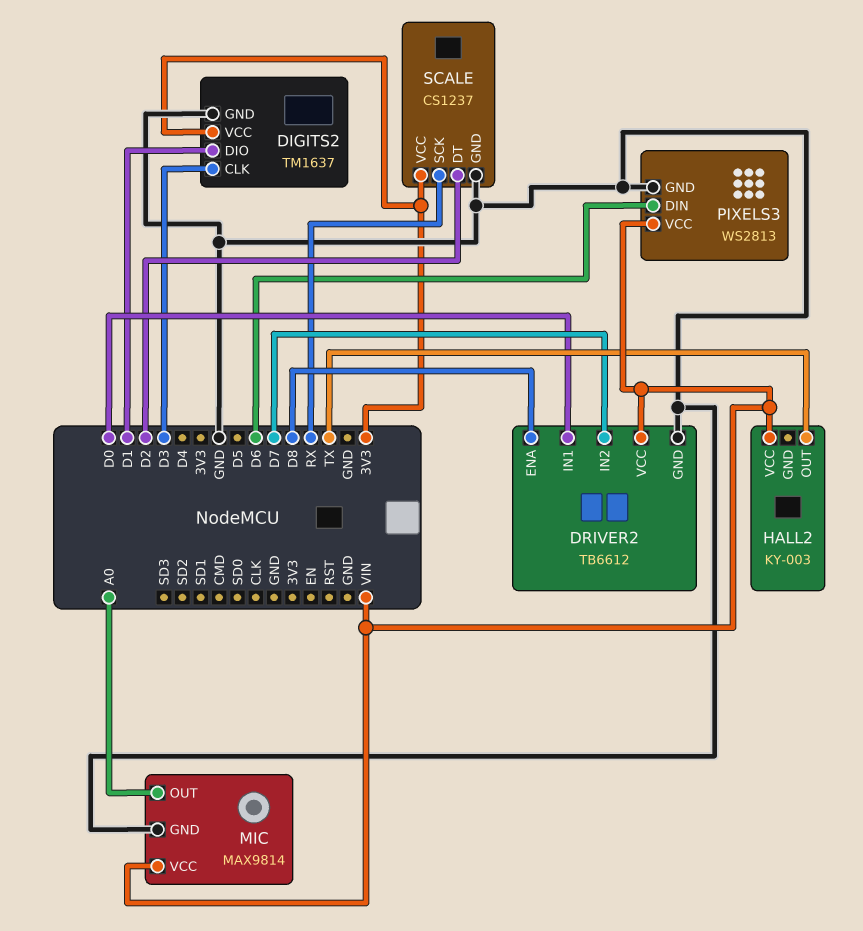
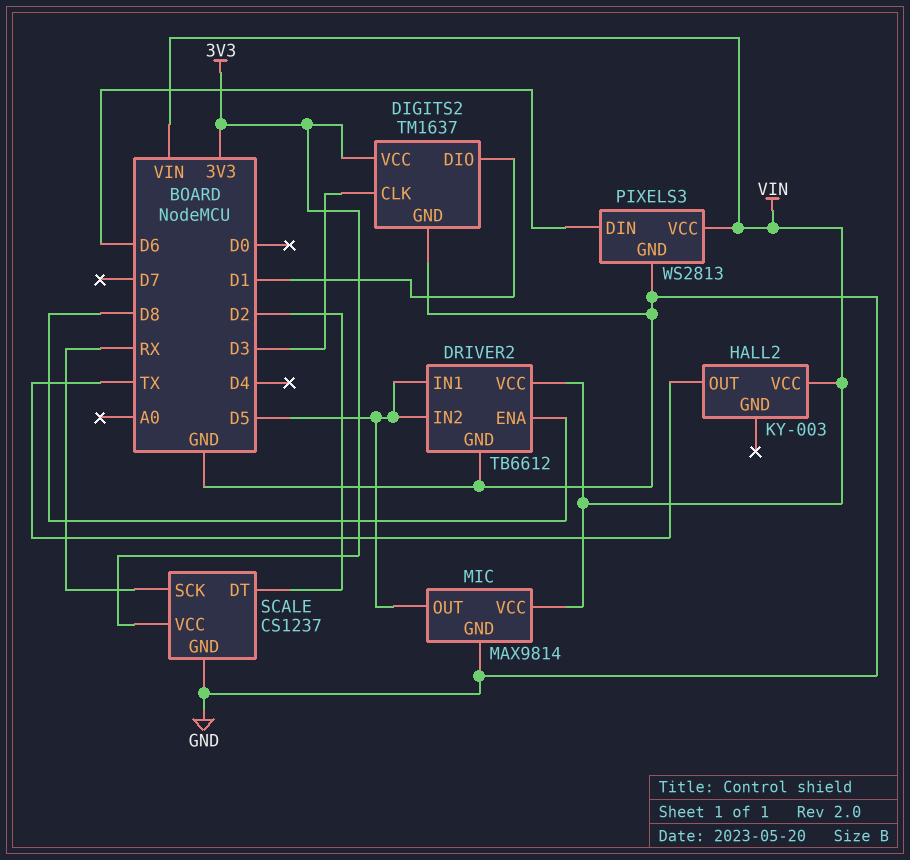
DRIVER2 pin IN1: D0 -> D5
DRIVER2 pin IN2: D7 -> D5
MIC pin OUT: A0 -> D5

